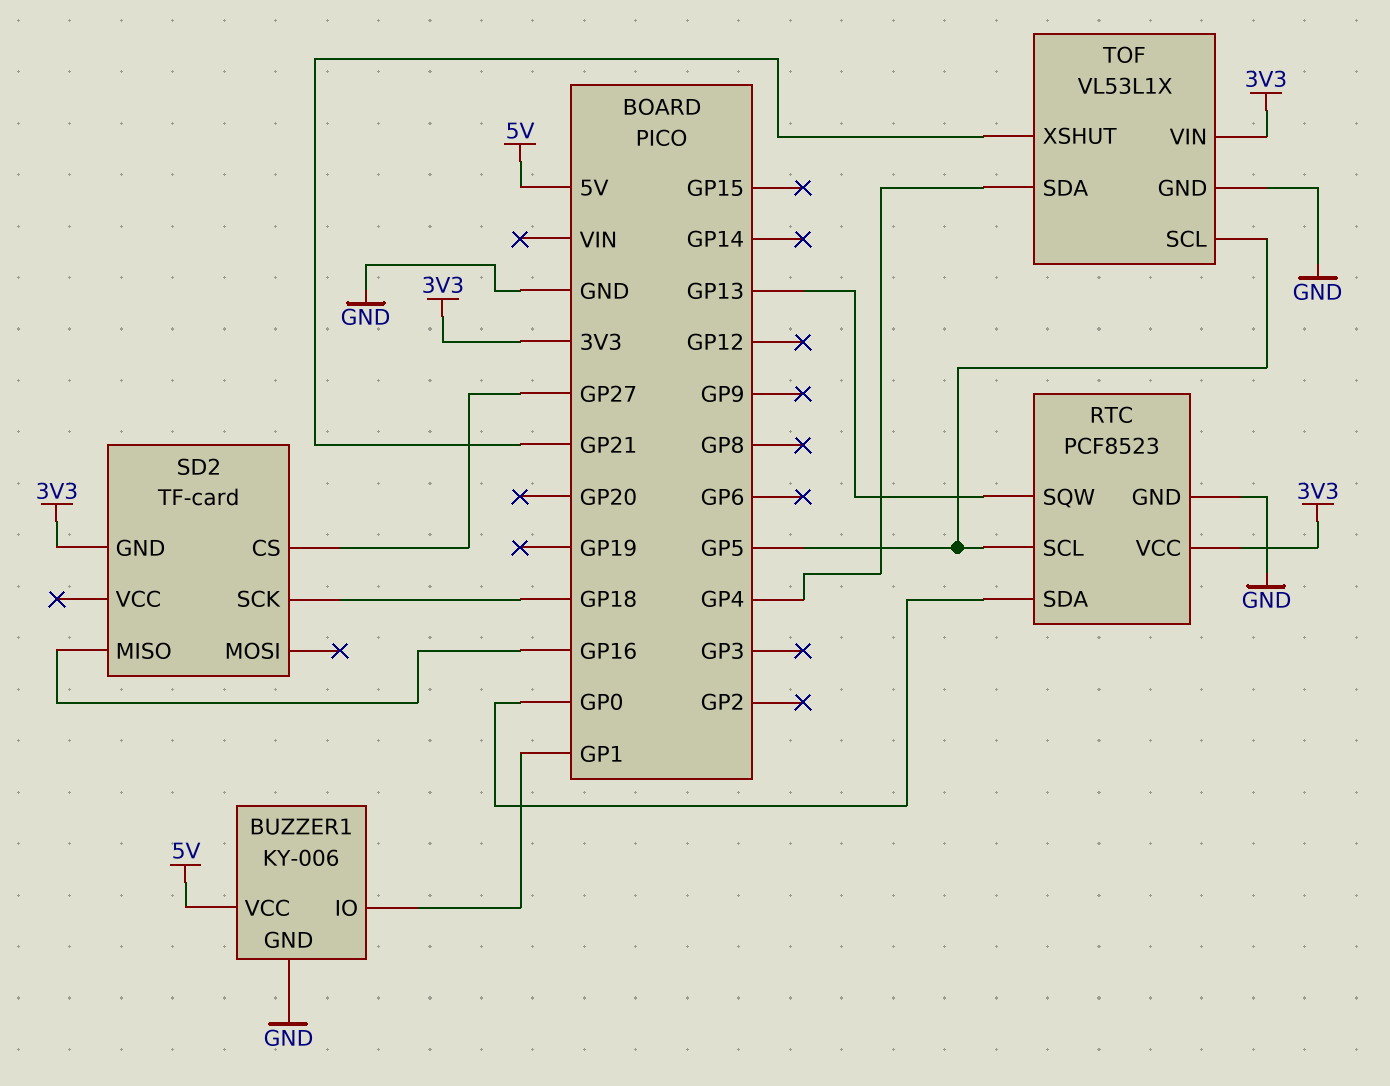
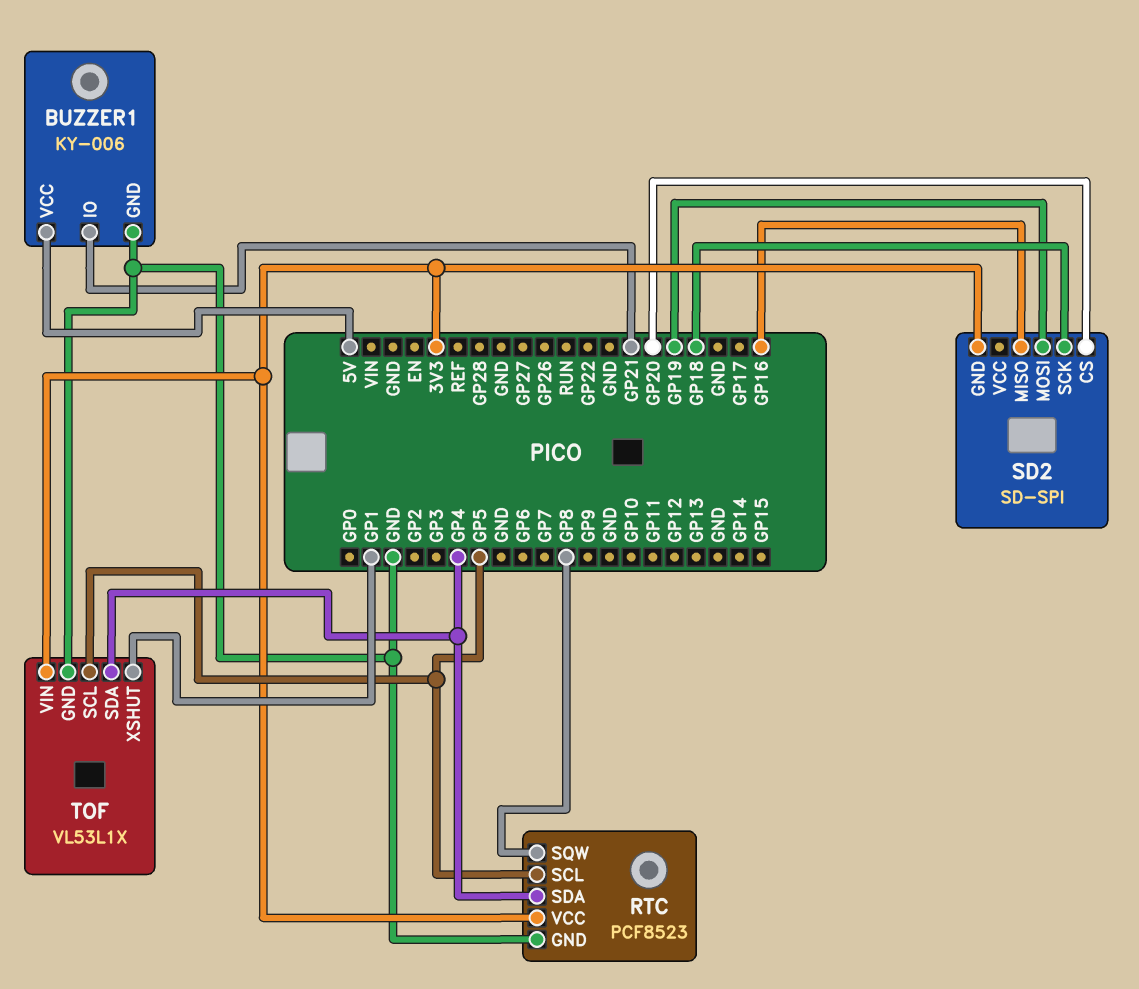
BUZZER1 pin IO: GP1 -> GP21
RTC pin SDA: GP0 -> GP4
RTC pin SQW: GP13 -> GP8
SD2: TF-card -> SD-SPI
SD2 pin CS: GP27 -> GP20
SD2 pin MOSI: none -> GP19
TOF pin XSHUT: GP21 -> GP1

